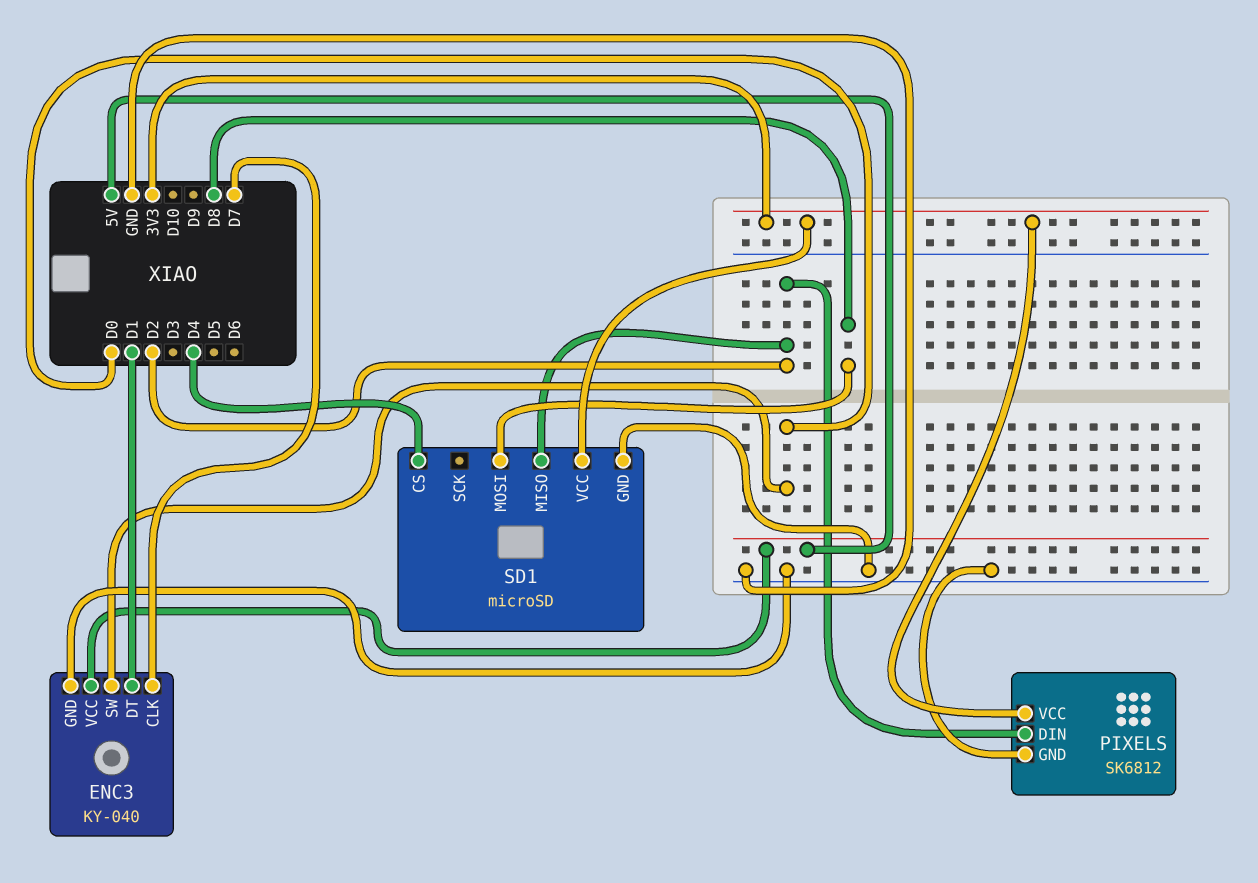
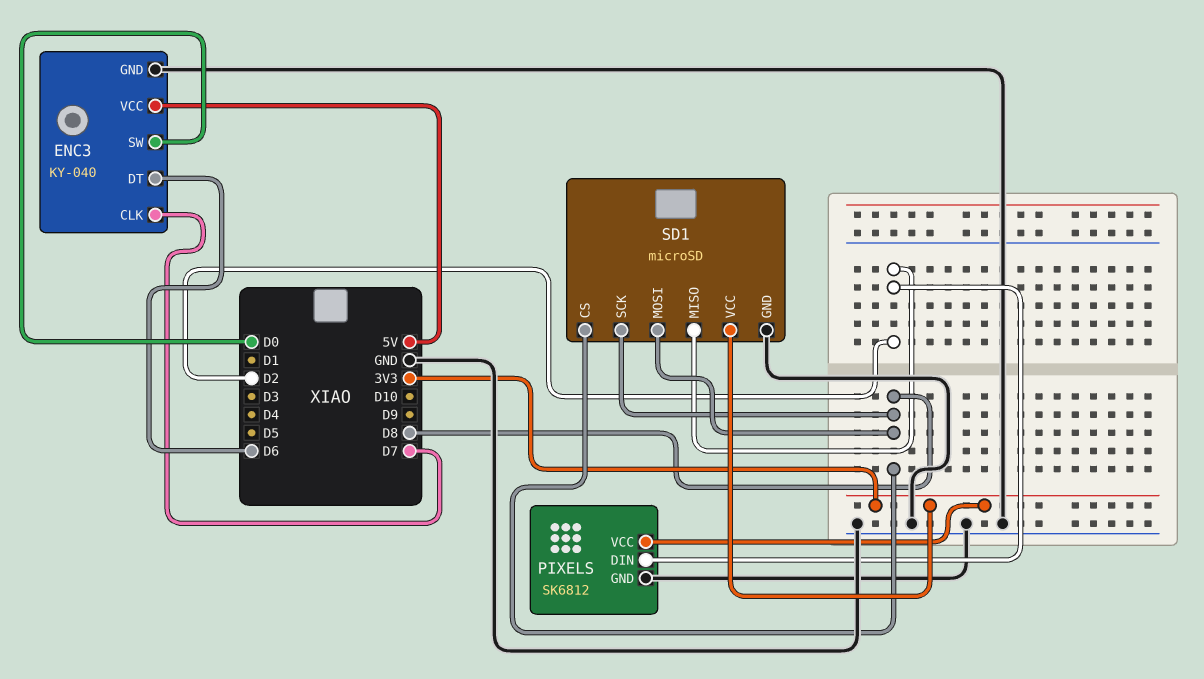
ENC3 pin DT: D1 -> D6
SD1 pin CS: D4 -> D8
SD1 pin SCK: none -> D8

